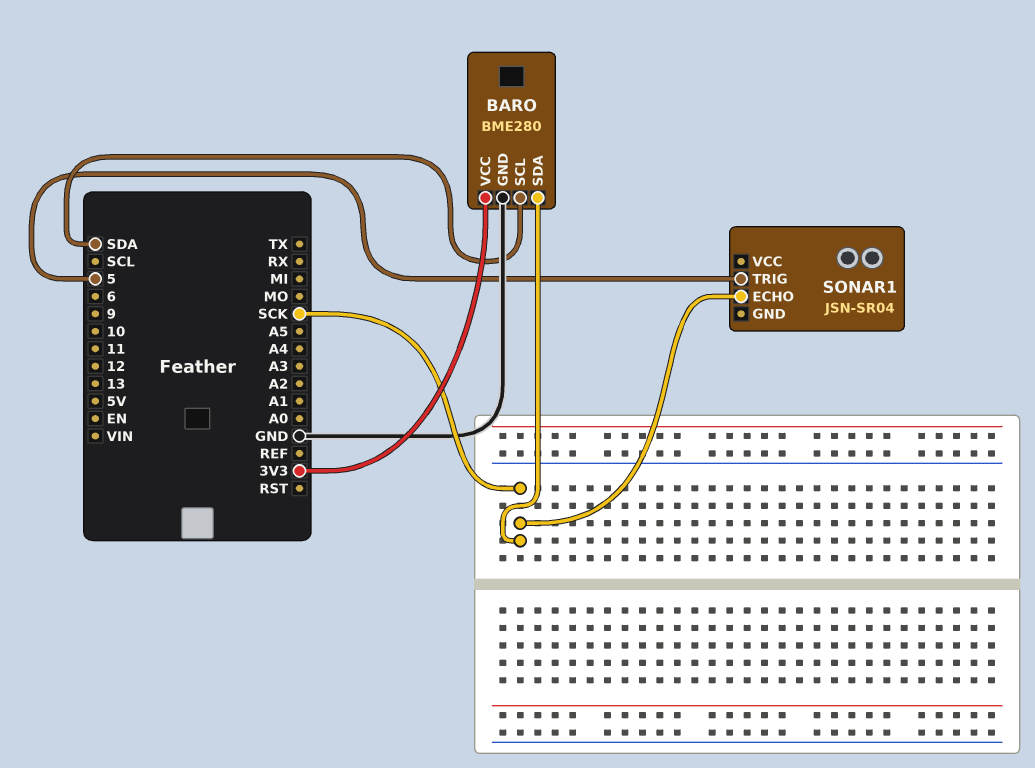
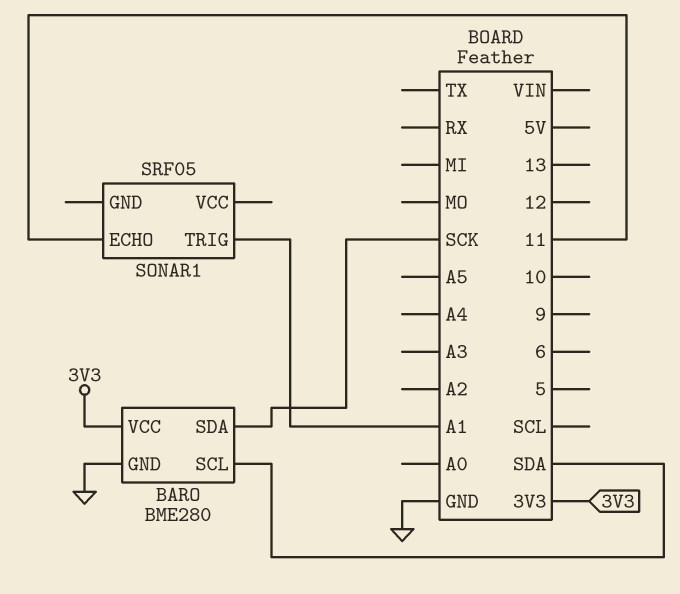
SONAR1: JSN-SR04 -> SRF05
SONAR1 pin ECHO: SCK -> 11
SONAR1 pin TRIG: 5 -> A1

